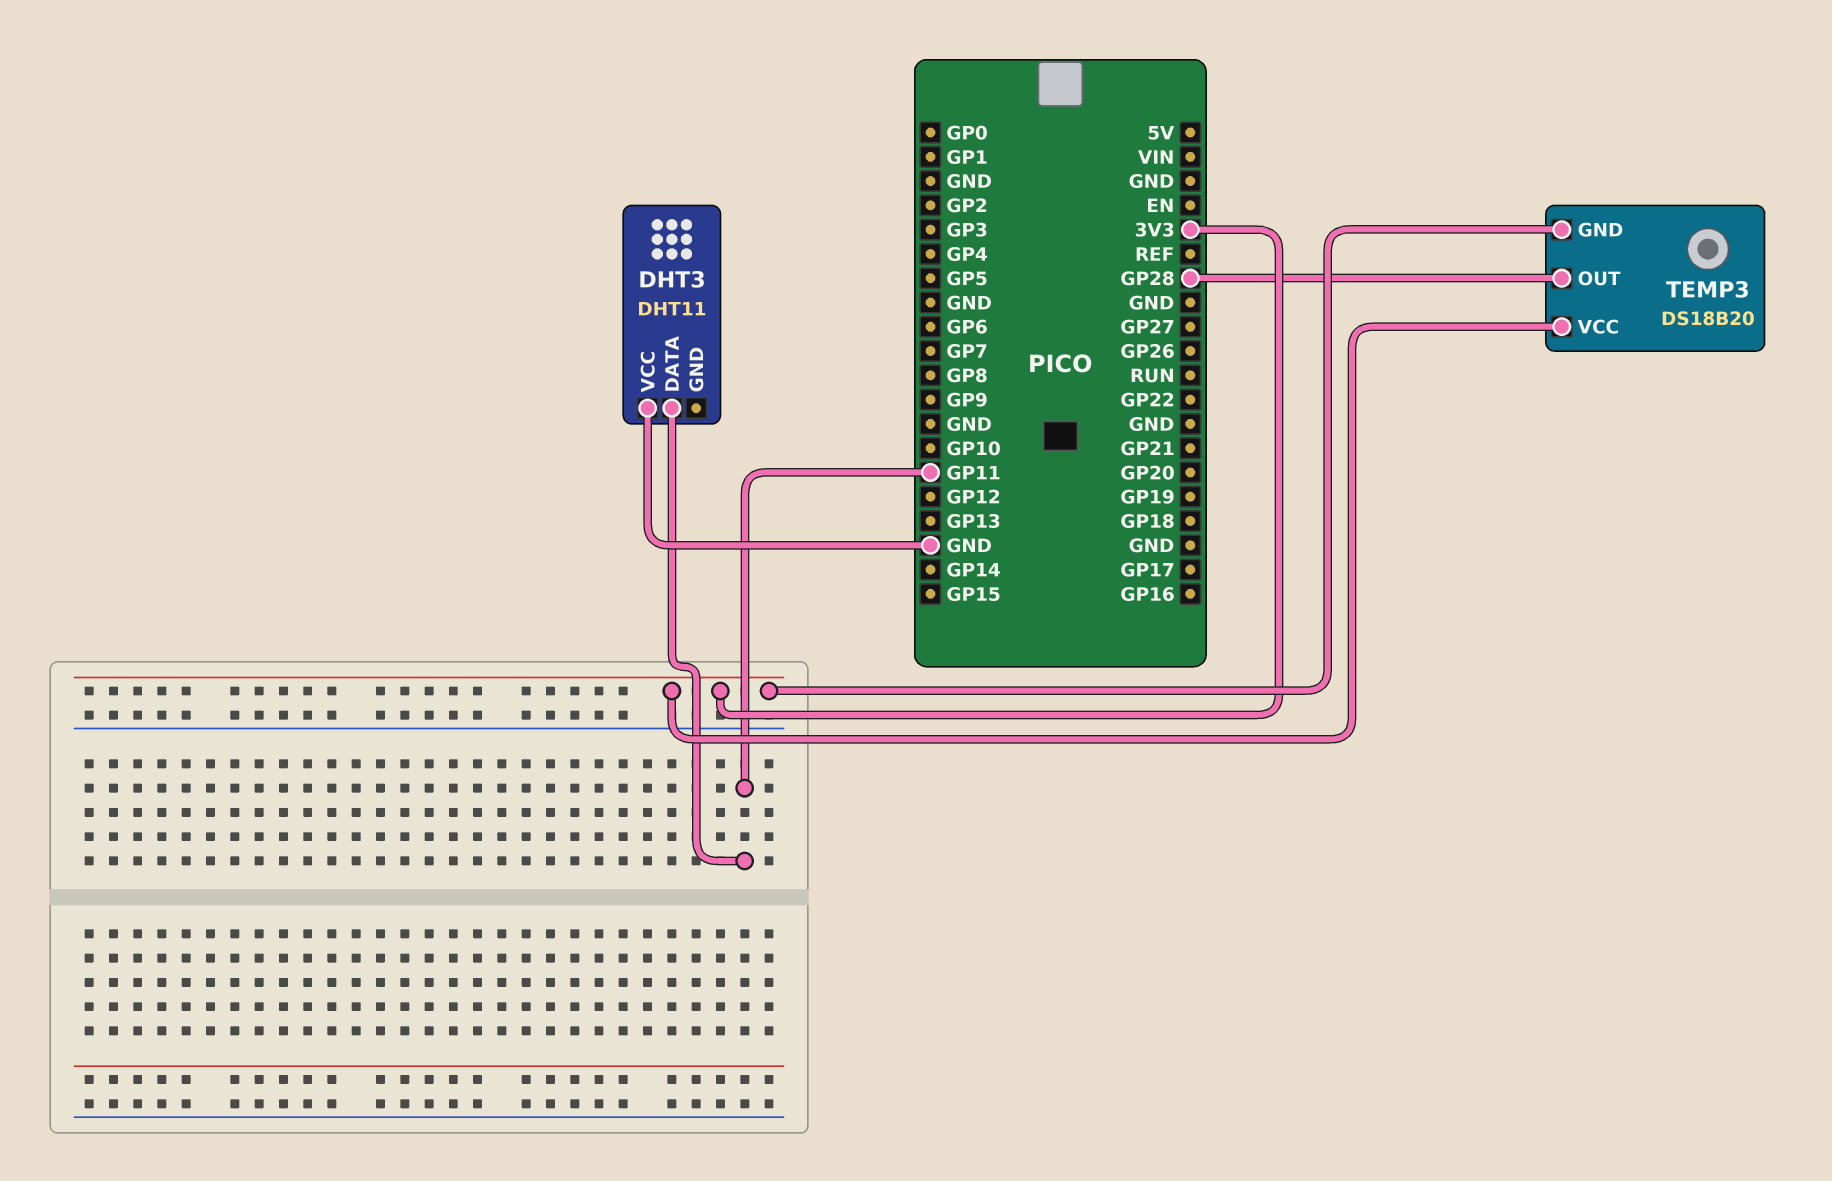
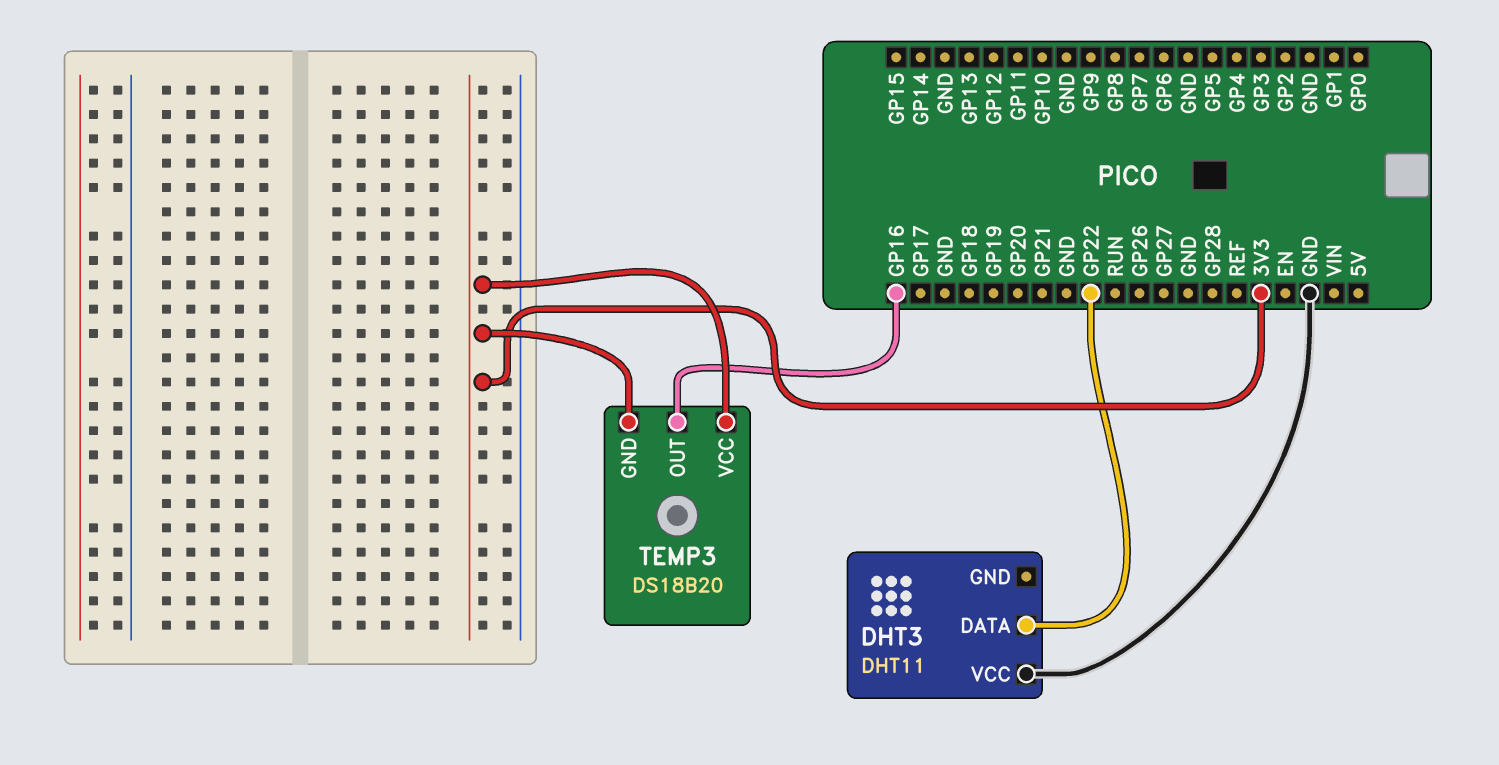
DHT3 pin DATA: GP11 -> GP22
TEMP3 pin OUT: GP28 -> GP16

